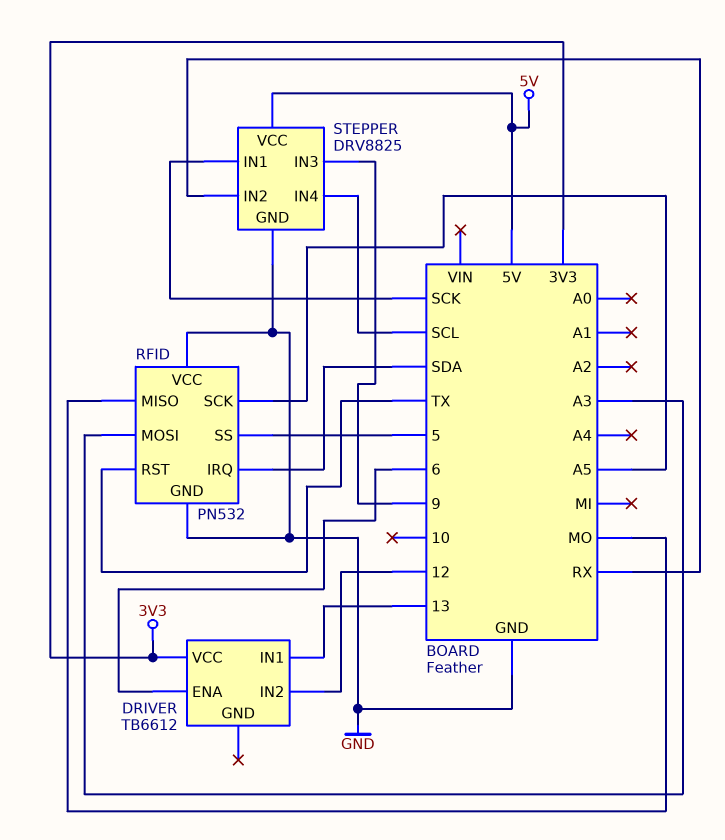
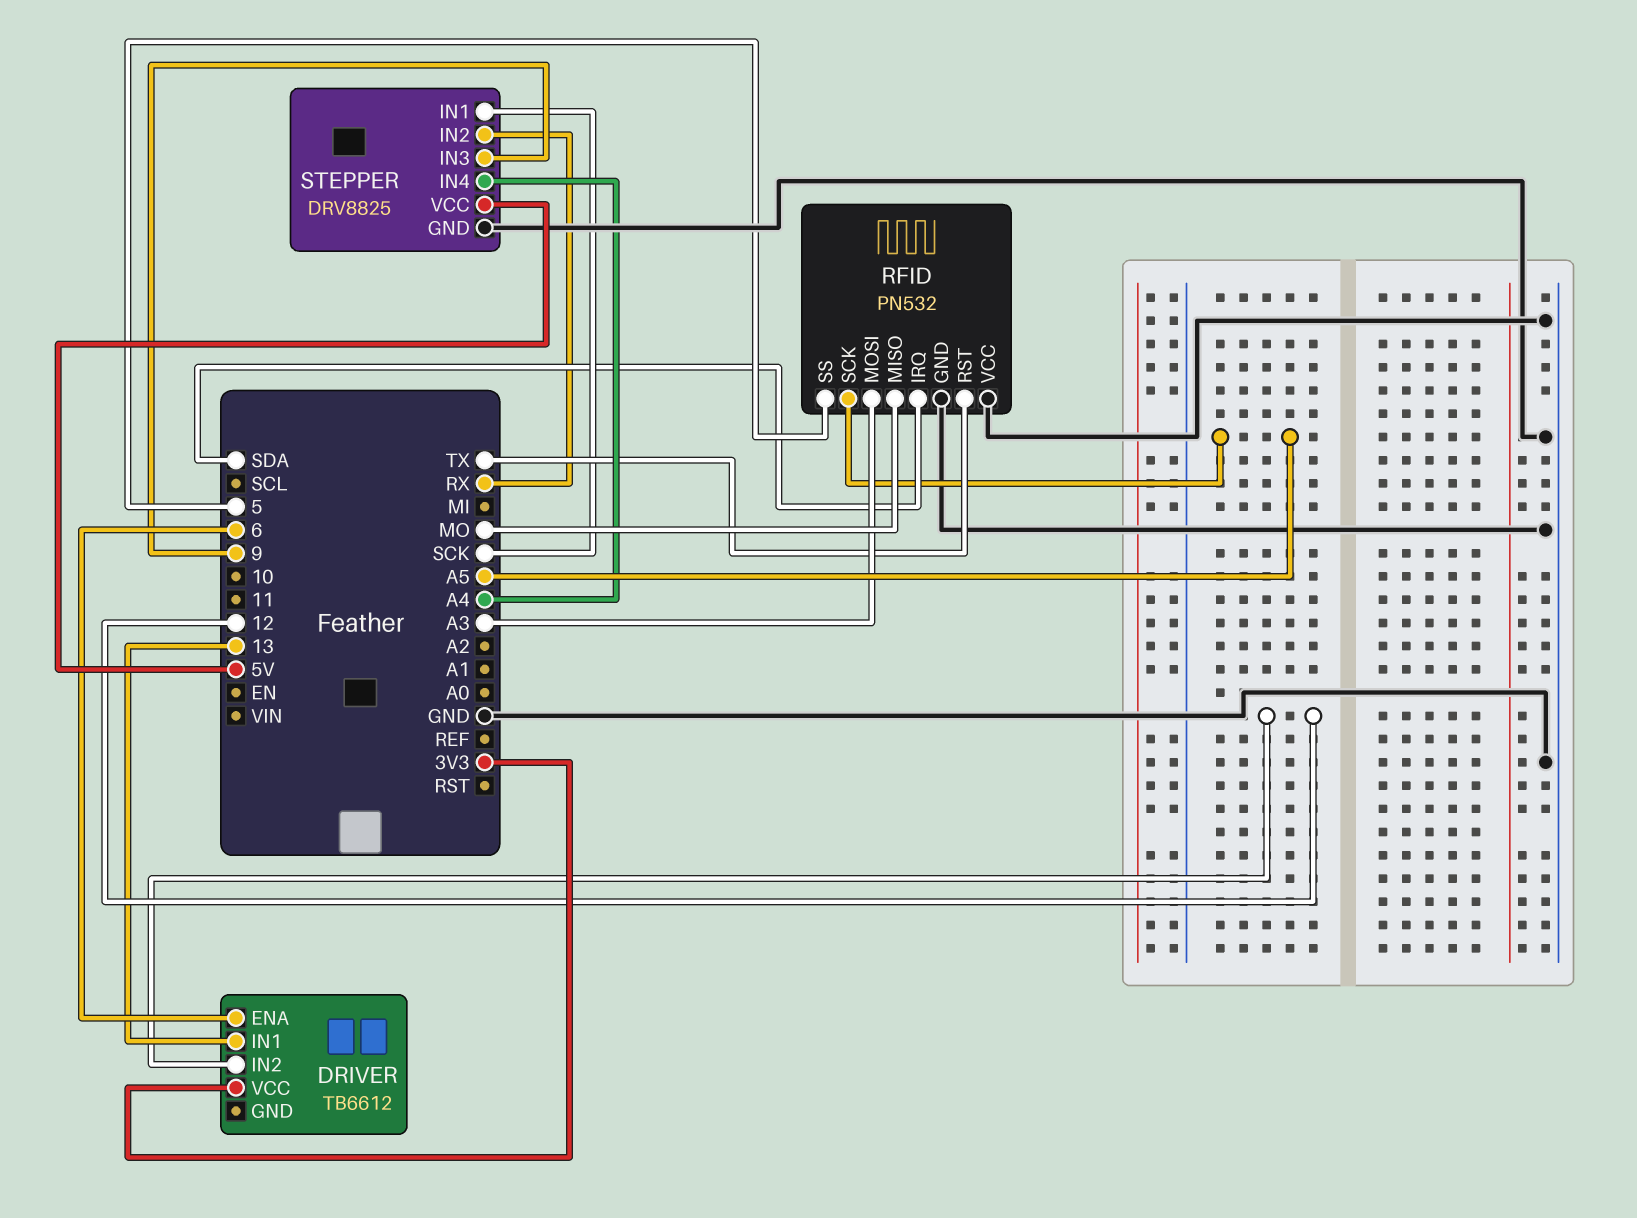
STEPPER pin IN4: SCL -> A4

